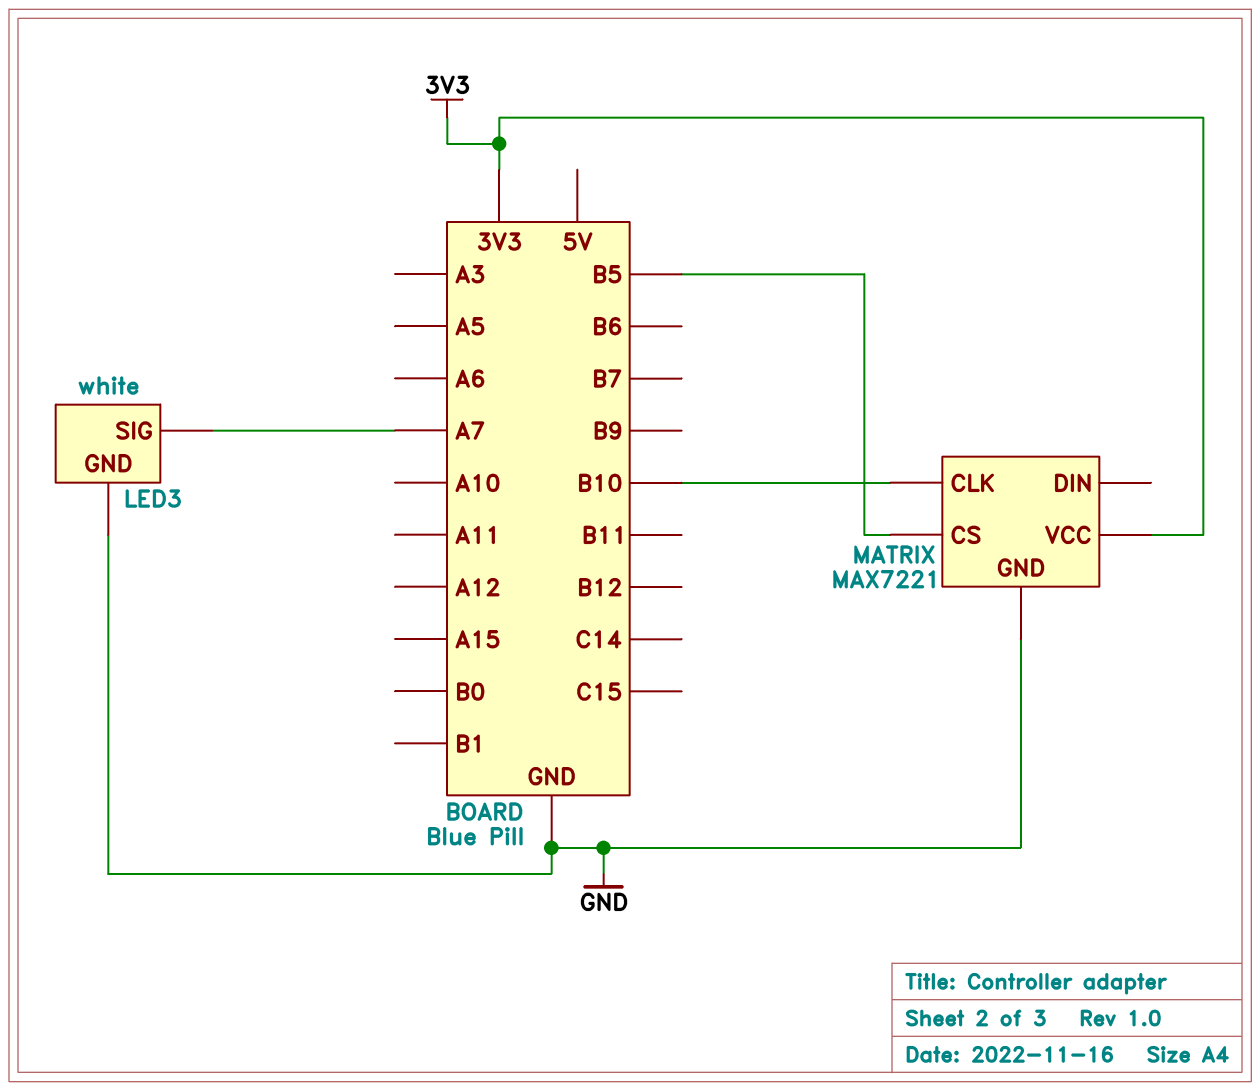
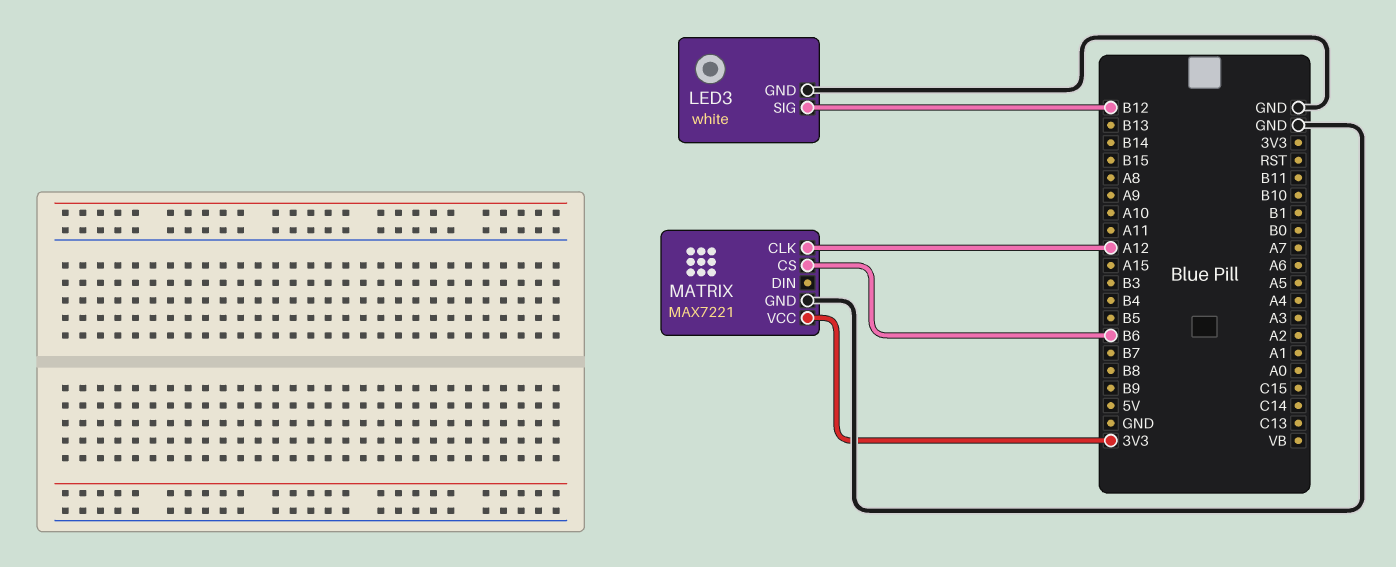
LED3 pin SIG: A7 -> B12
MATRIX pin CLK: B10 -> A12
MATRIX pin CS: B5 -> B6

